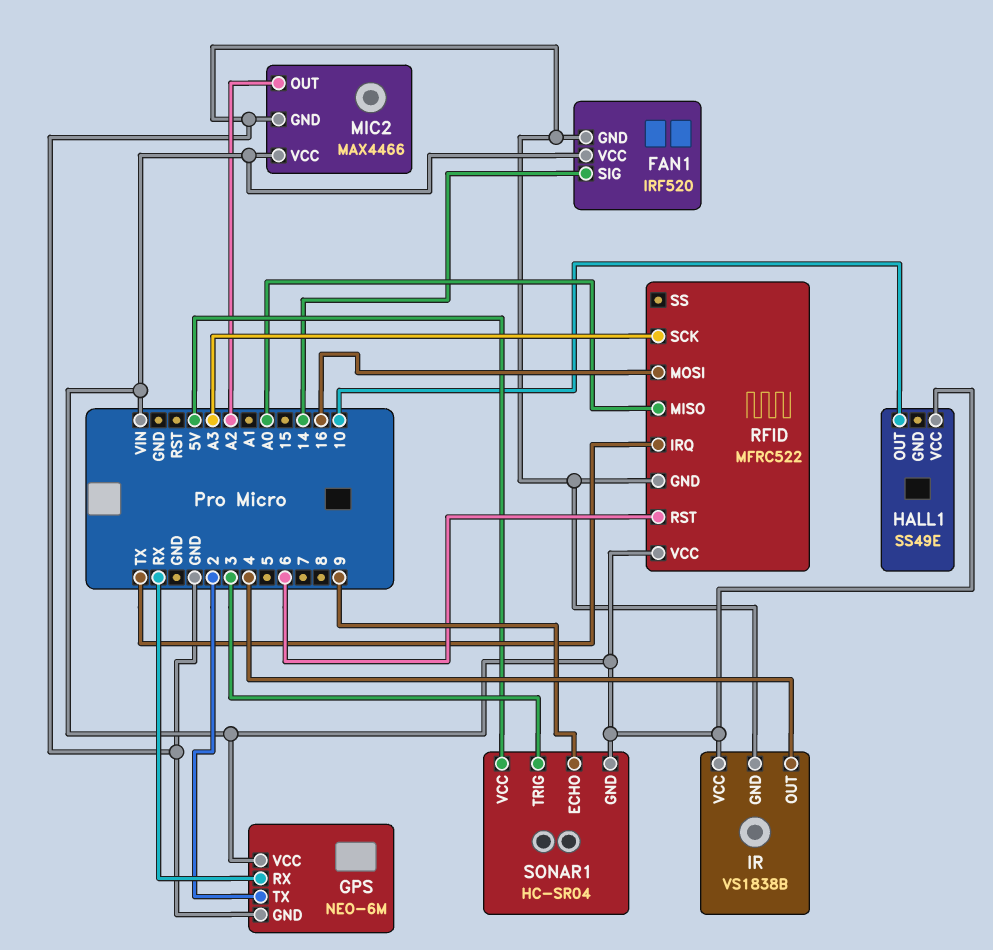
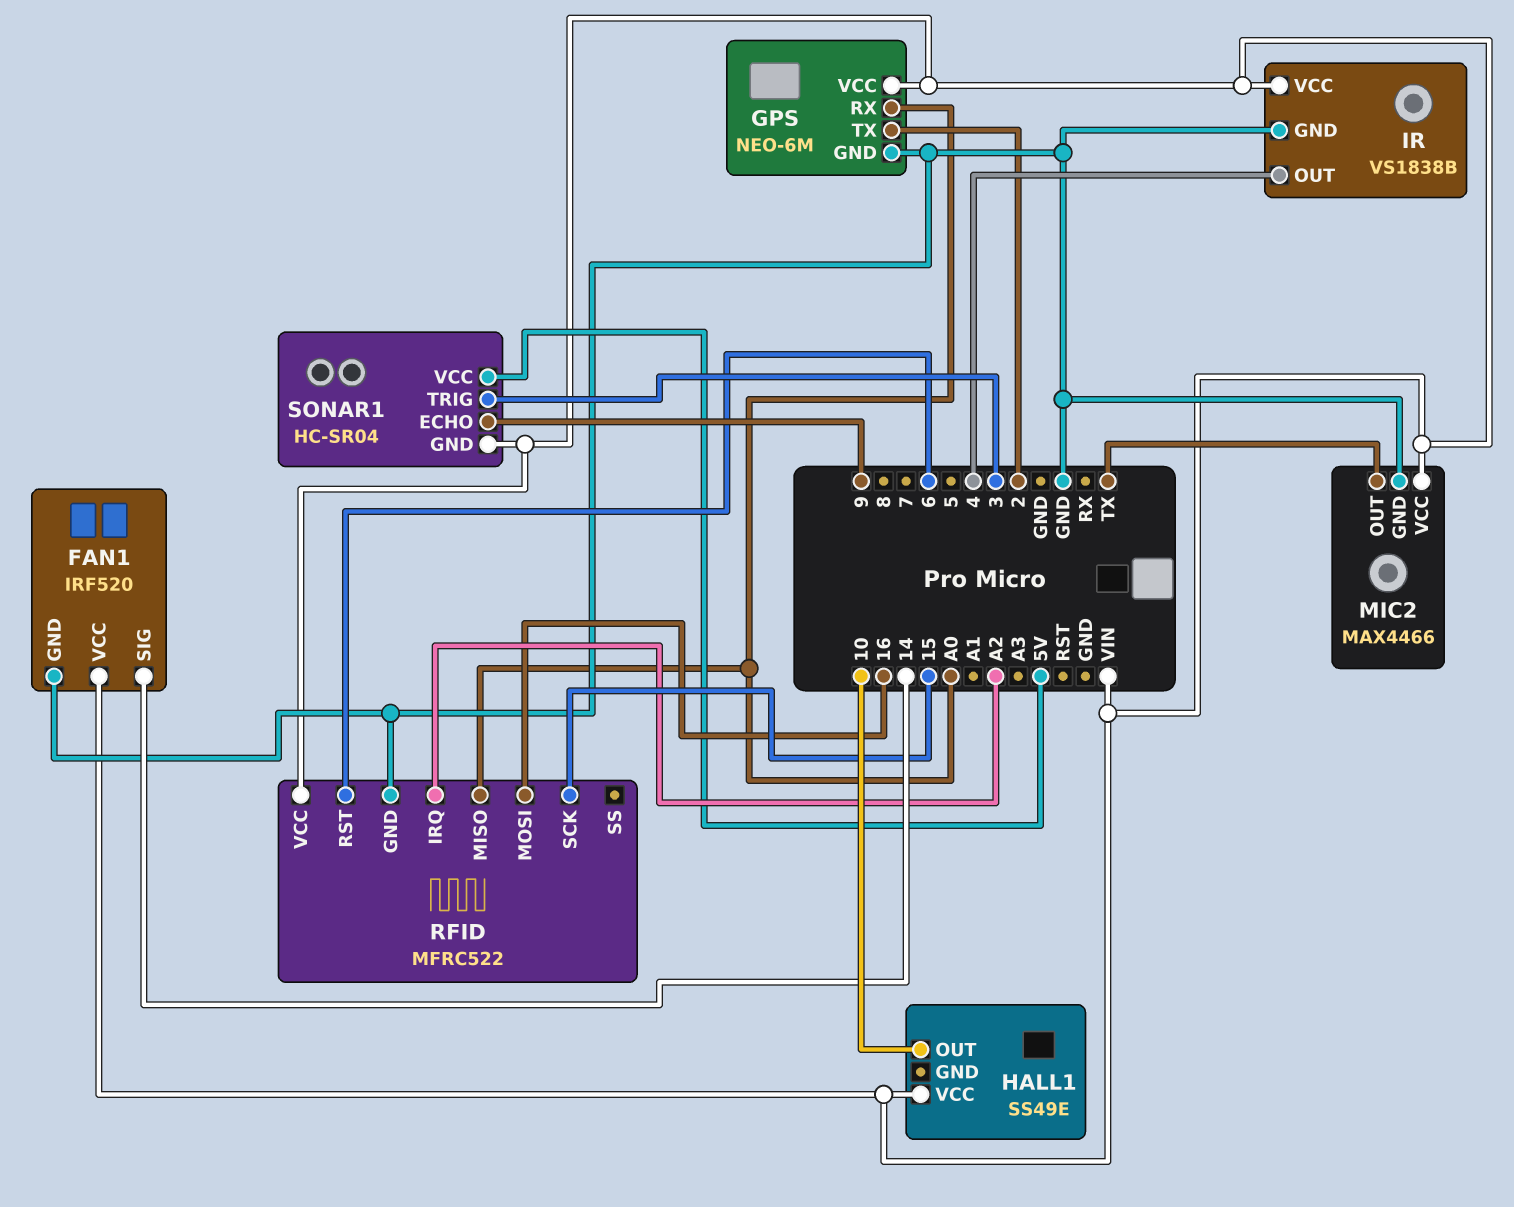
GPS pin RX: RX -> A0
MIC2 pin OUT: A2 -> TX
RFID pin IRQ: TX -> A2
RFID pin SCK: A3 -> 15

